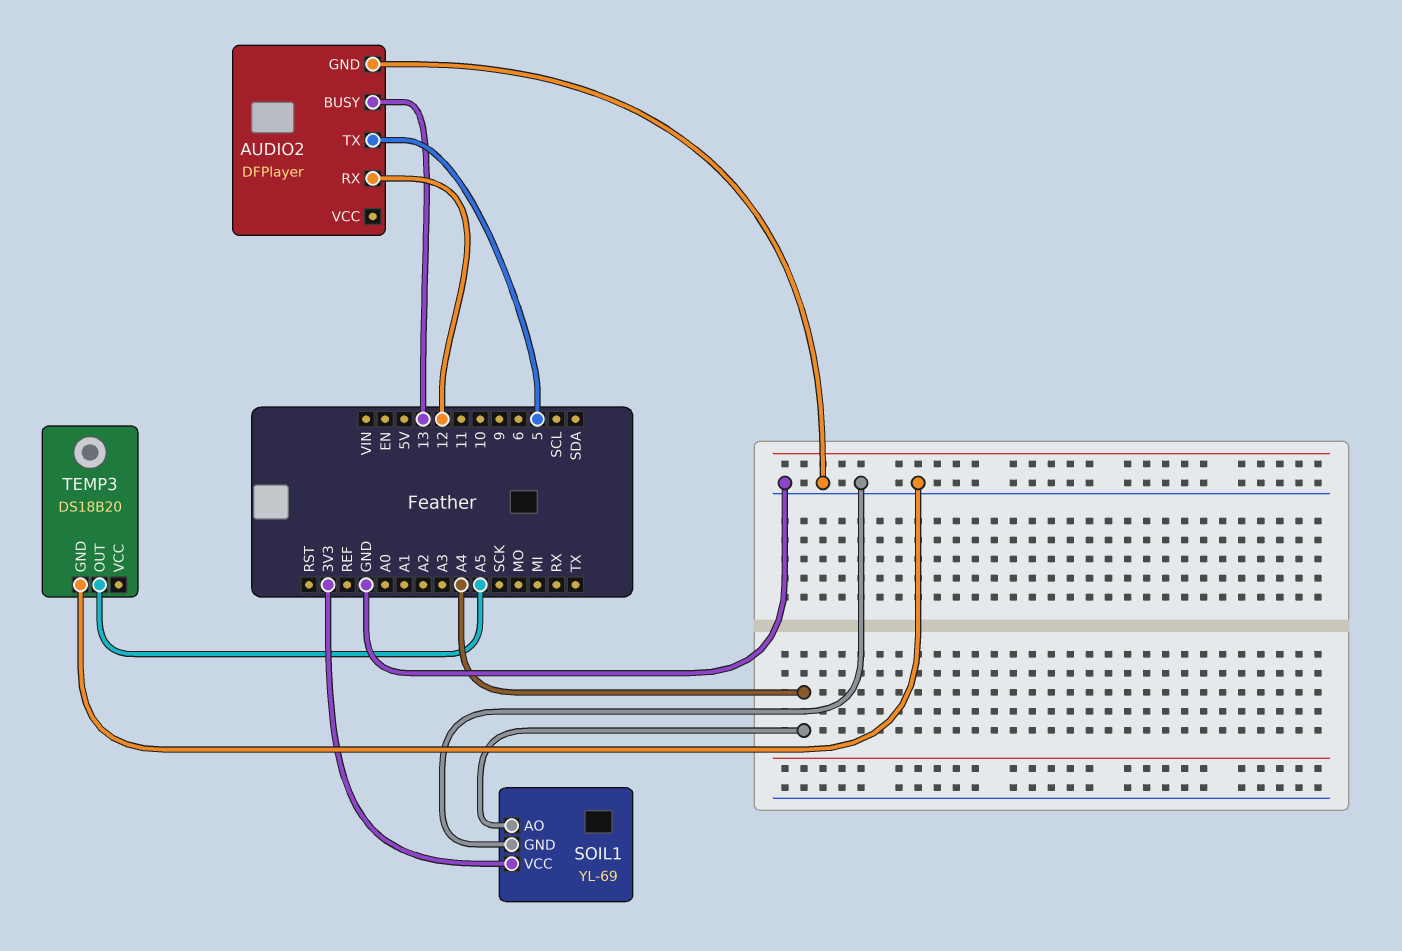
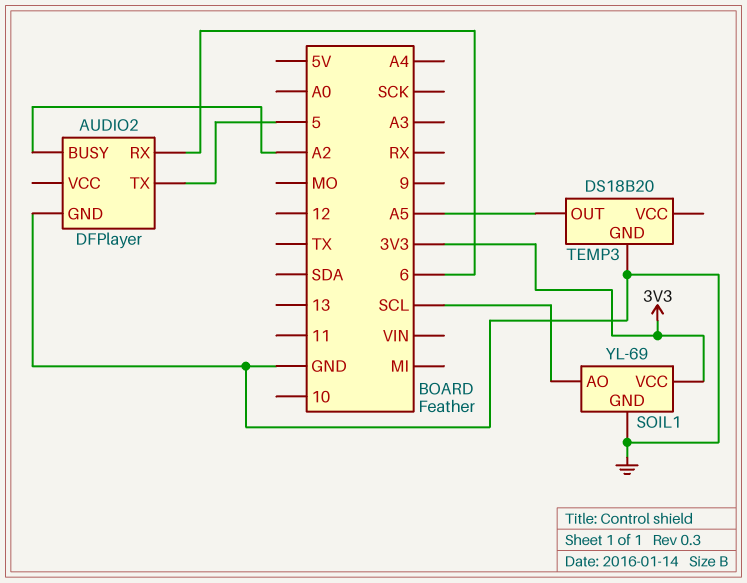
AUDIO2 pin BUSY: 13 -> A2
AUDIO2 pin RX: 12 -> 6
SOIL1 pin AO: A4 -> SCL

